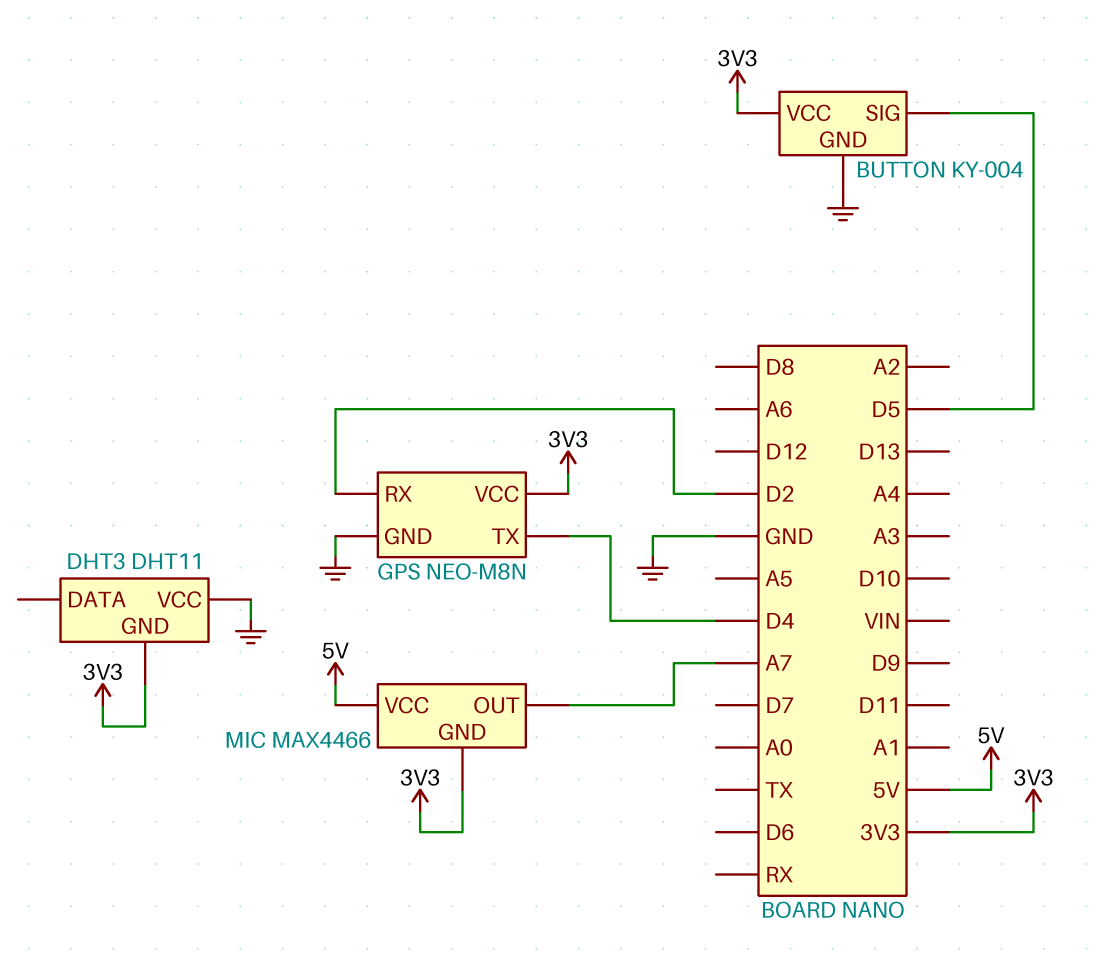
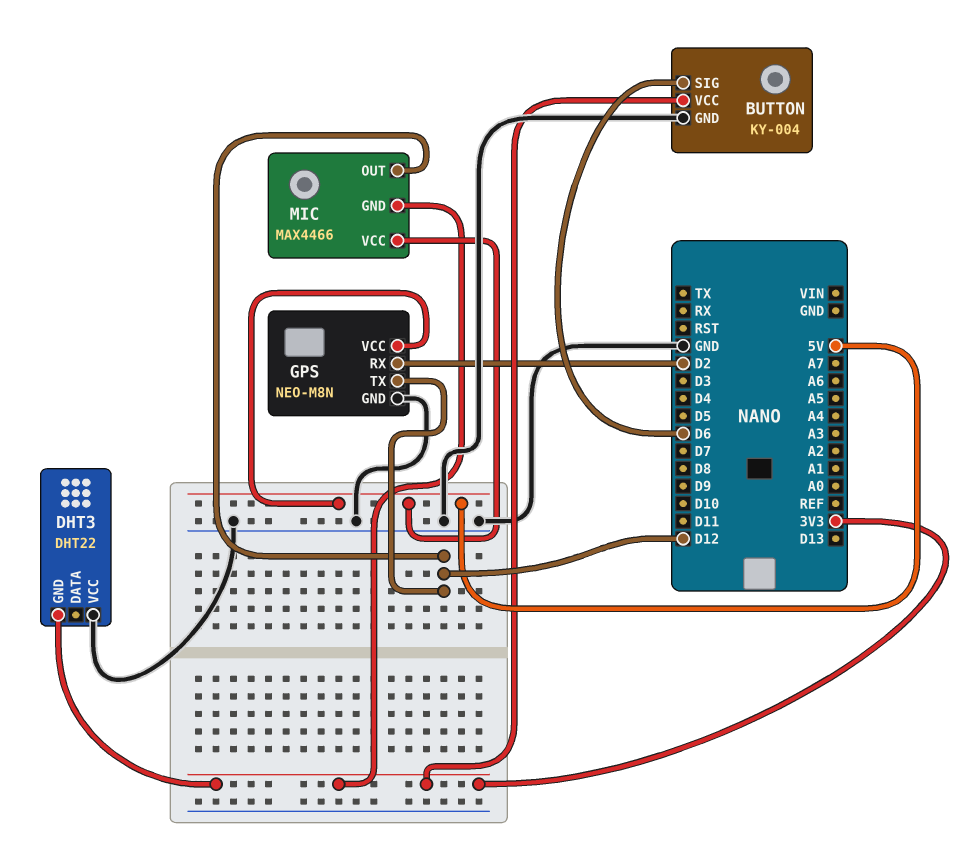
BUTTON pin SIG: D5 -> D6
DHT3: DHT11 -> DHT22
GPS pin TX: D4 -> D12
GPS pin VCC: 3V3 -> 5V
MIC pin OUT: A7 -> D12

